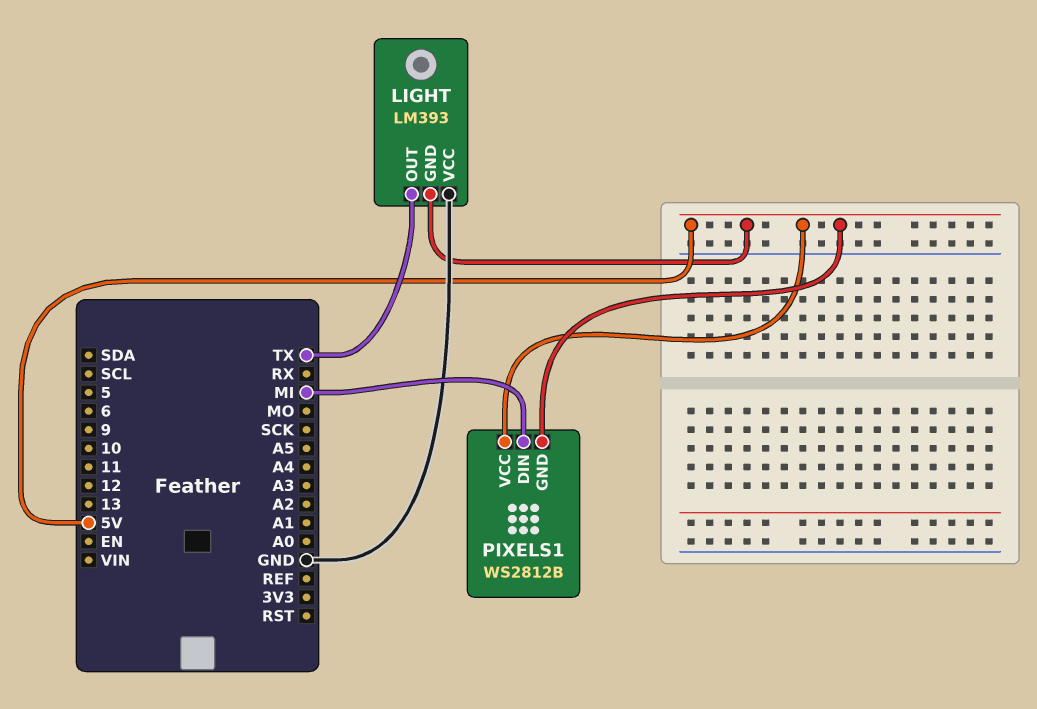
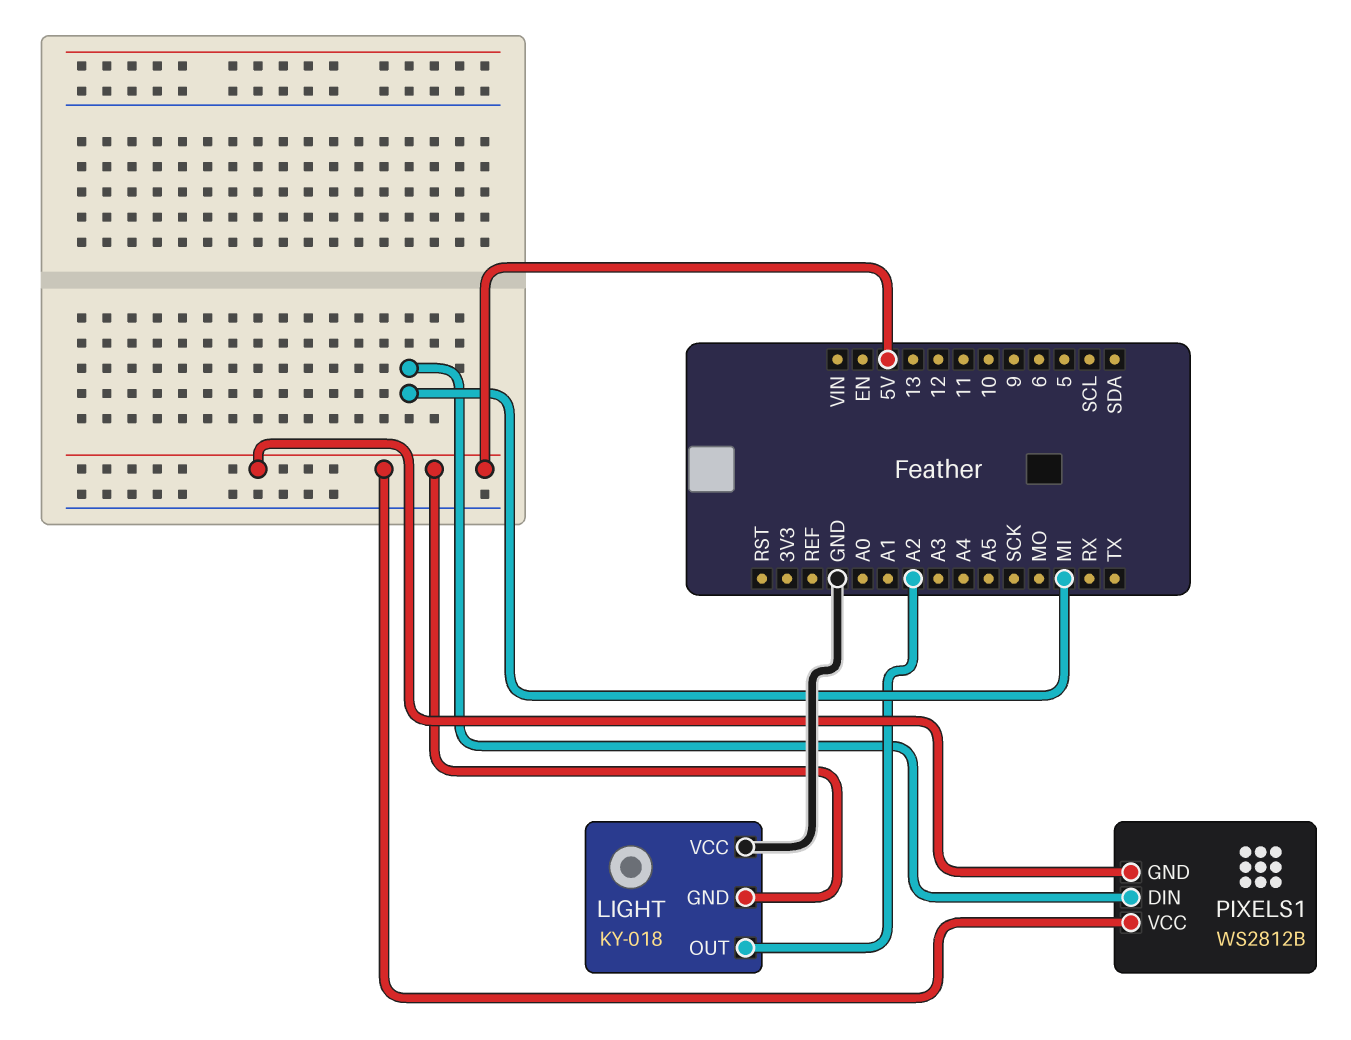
LIGHT: LM393 -> KY-018
LIGHT pin OUT: TX -> A2

